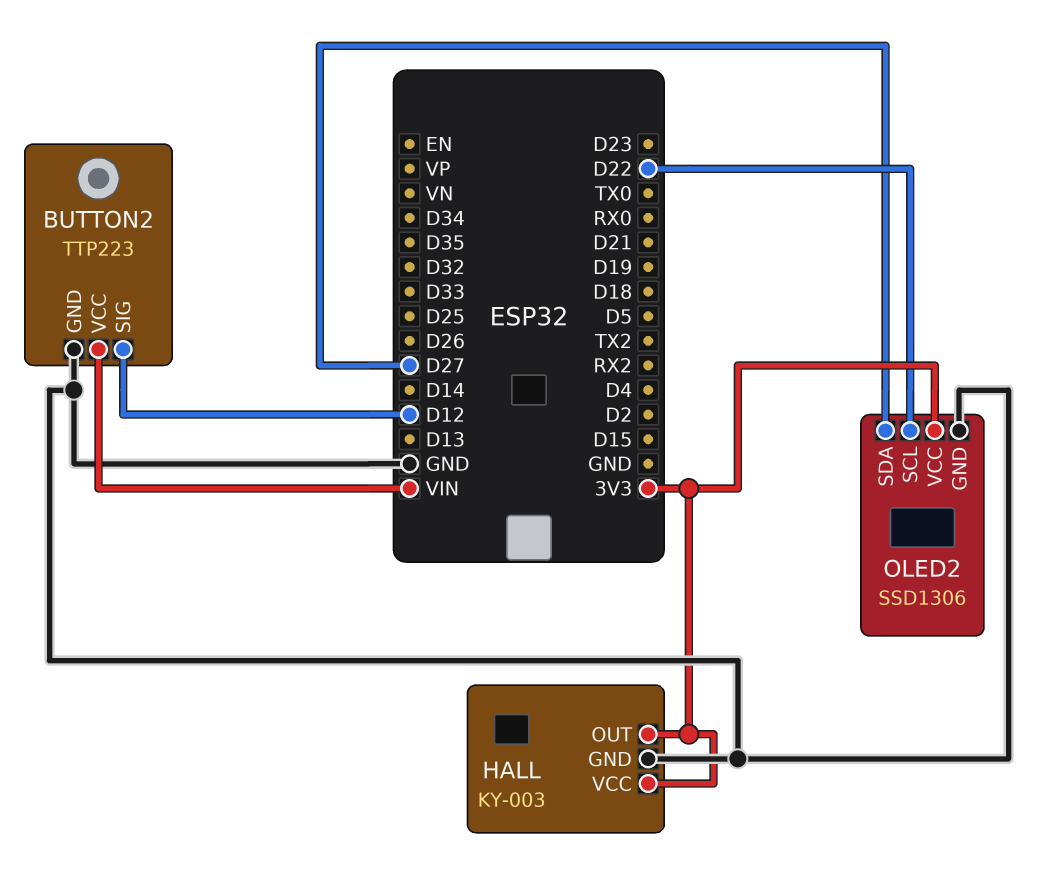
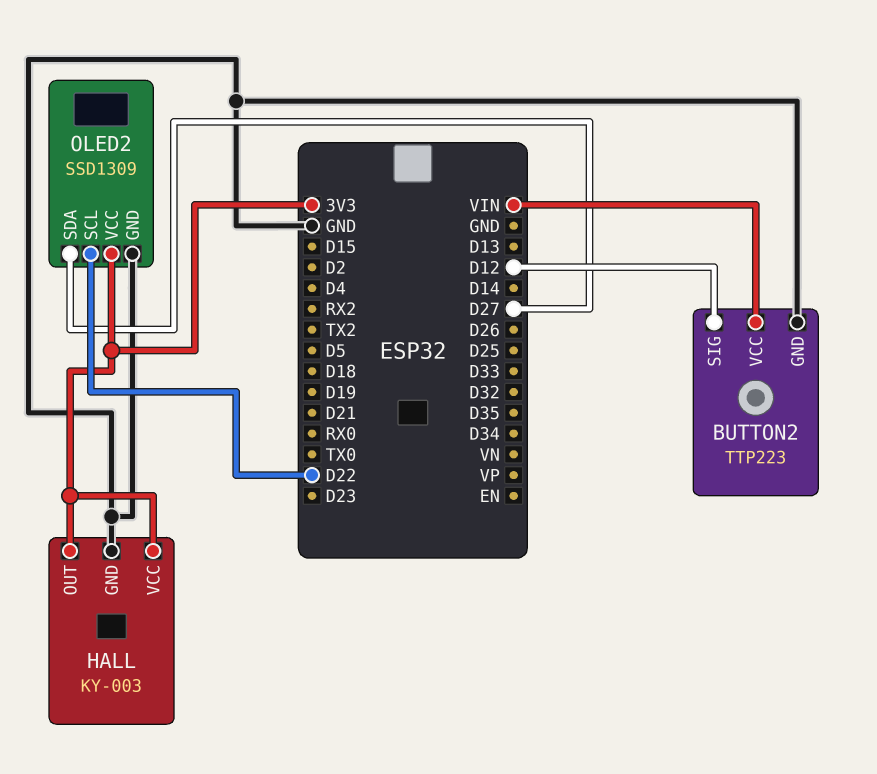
OLED2: SSD1306 -> SSD1309

